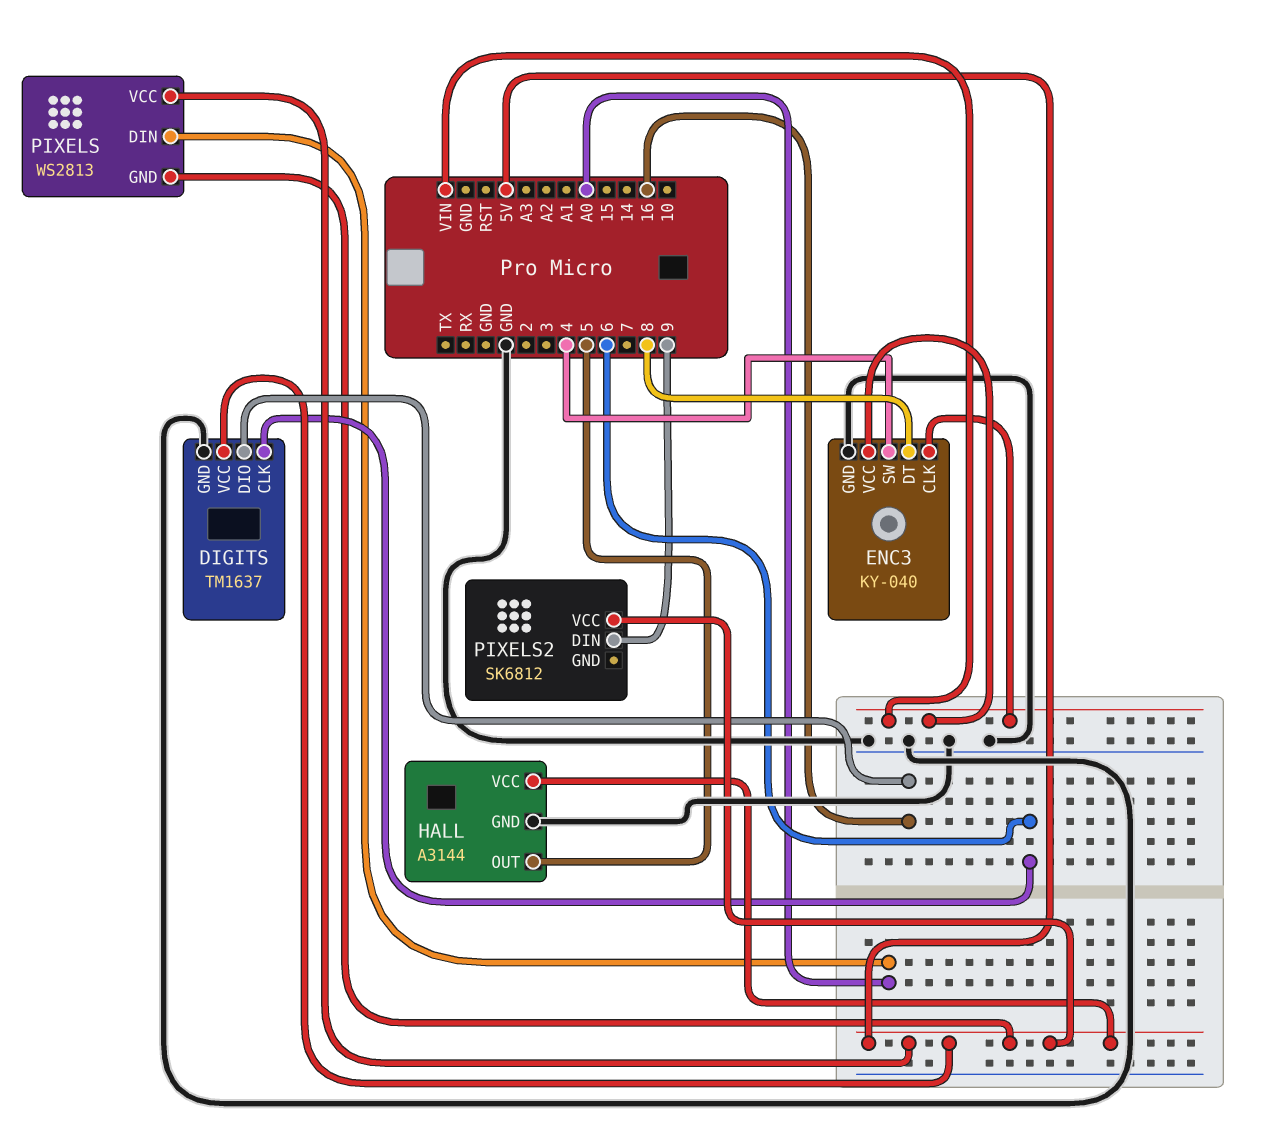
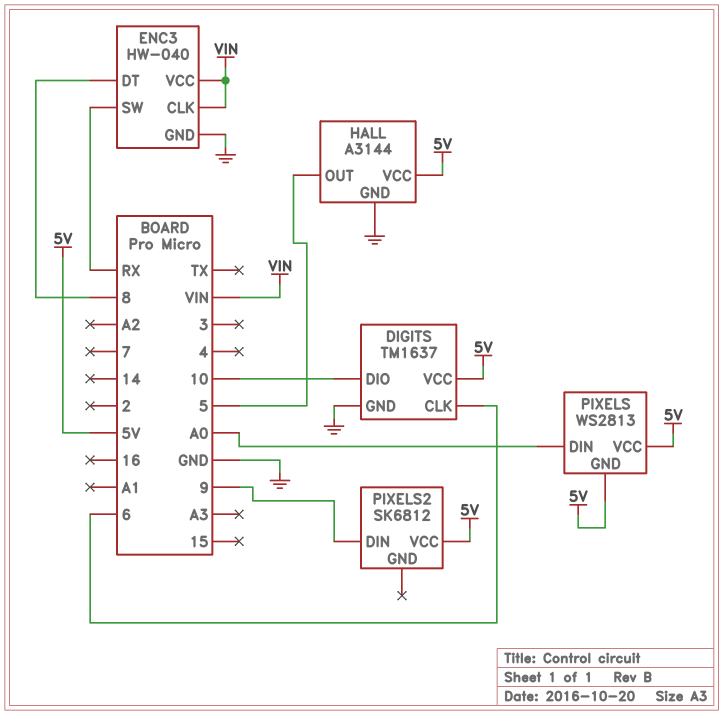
DIGITS pin DIO: 16 -> 10
ENC3: KY-040 -> HW-040
ENC3 pin SW: 4 -> RX

